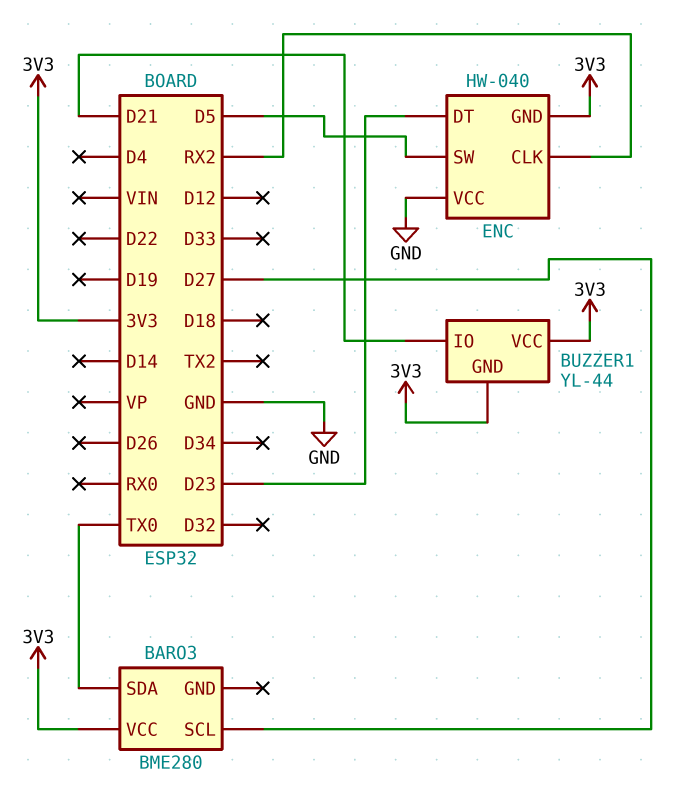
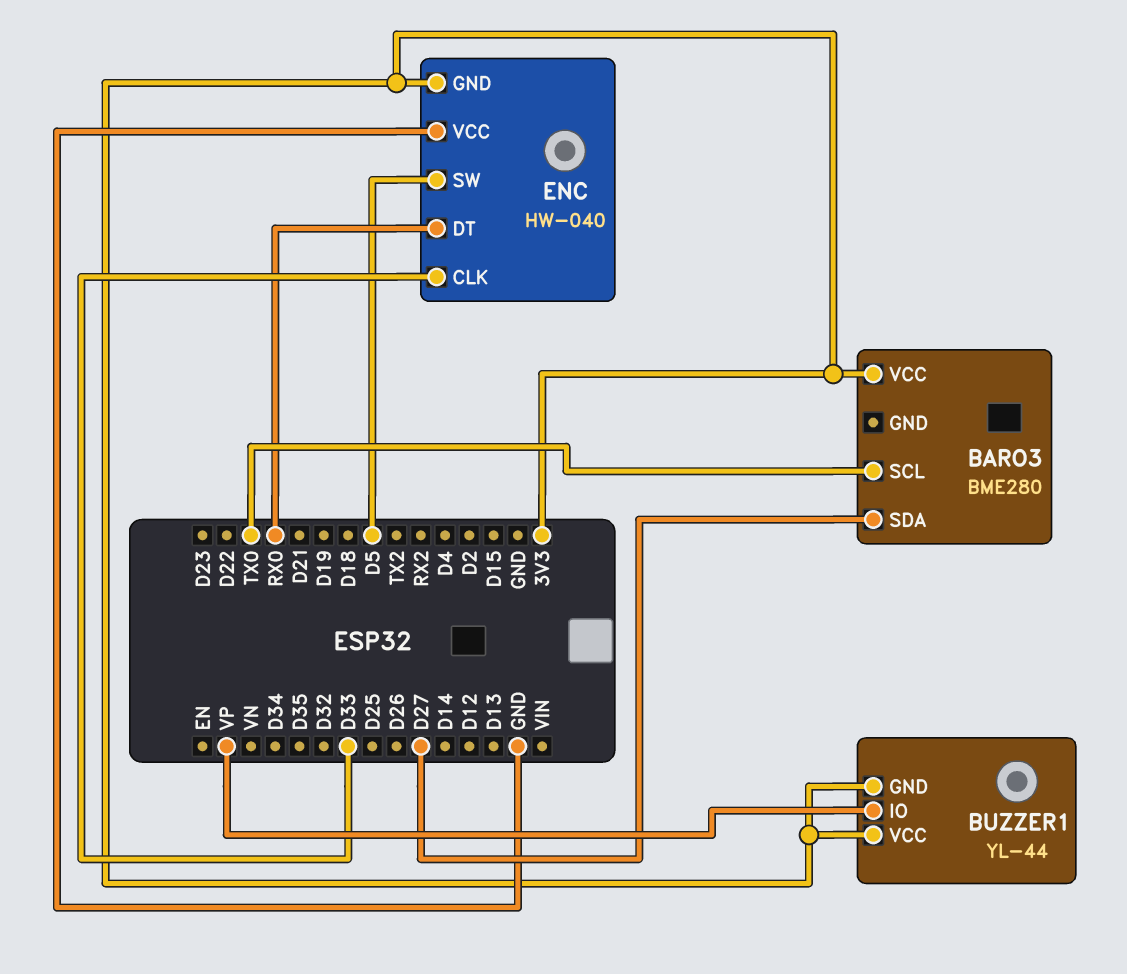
BARO3 pin SCL: D27 -> TX0
BARO3 pin SDA: TX0 -> D27
BUZZER1 pin IO: D21 -> VP
ENC pin CLK: RX2 -> D33
ENC pin DT: D23 -> RX0

